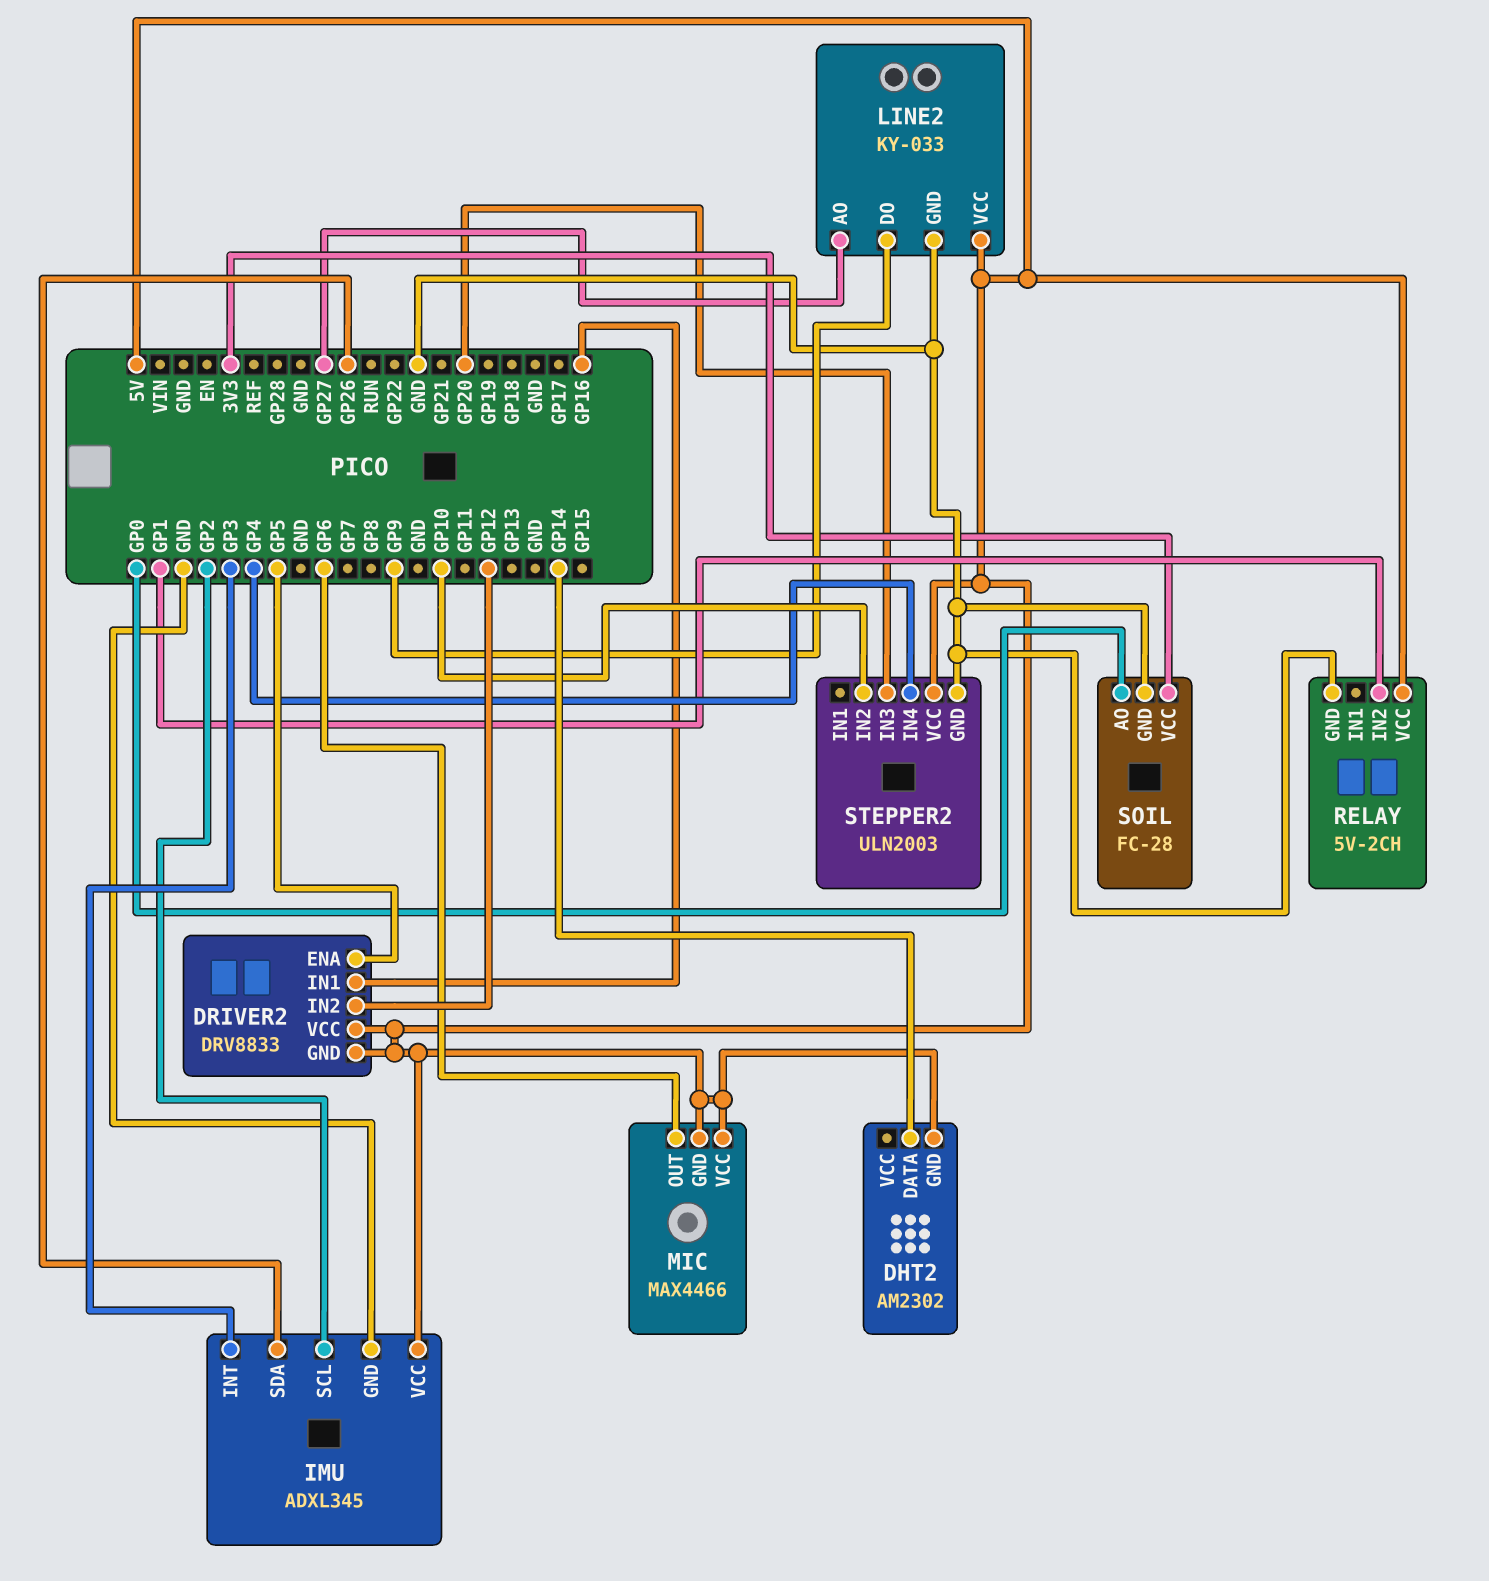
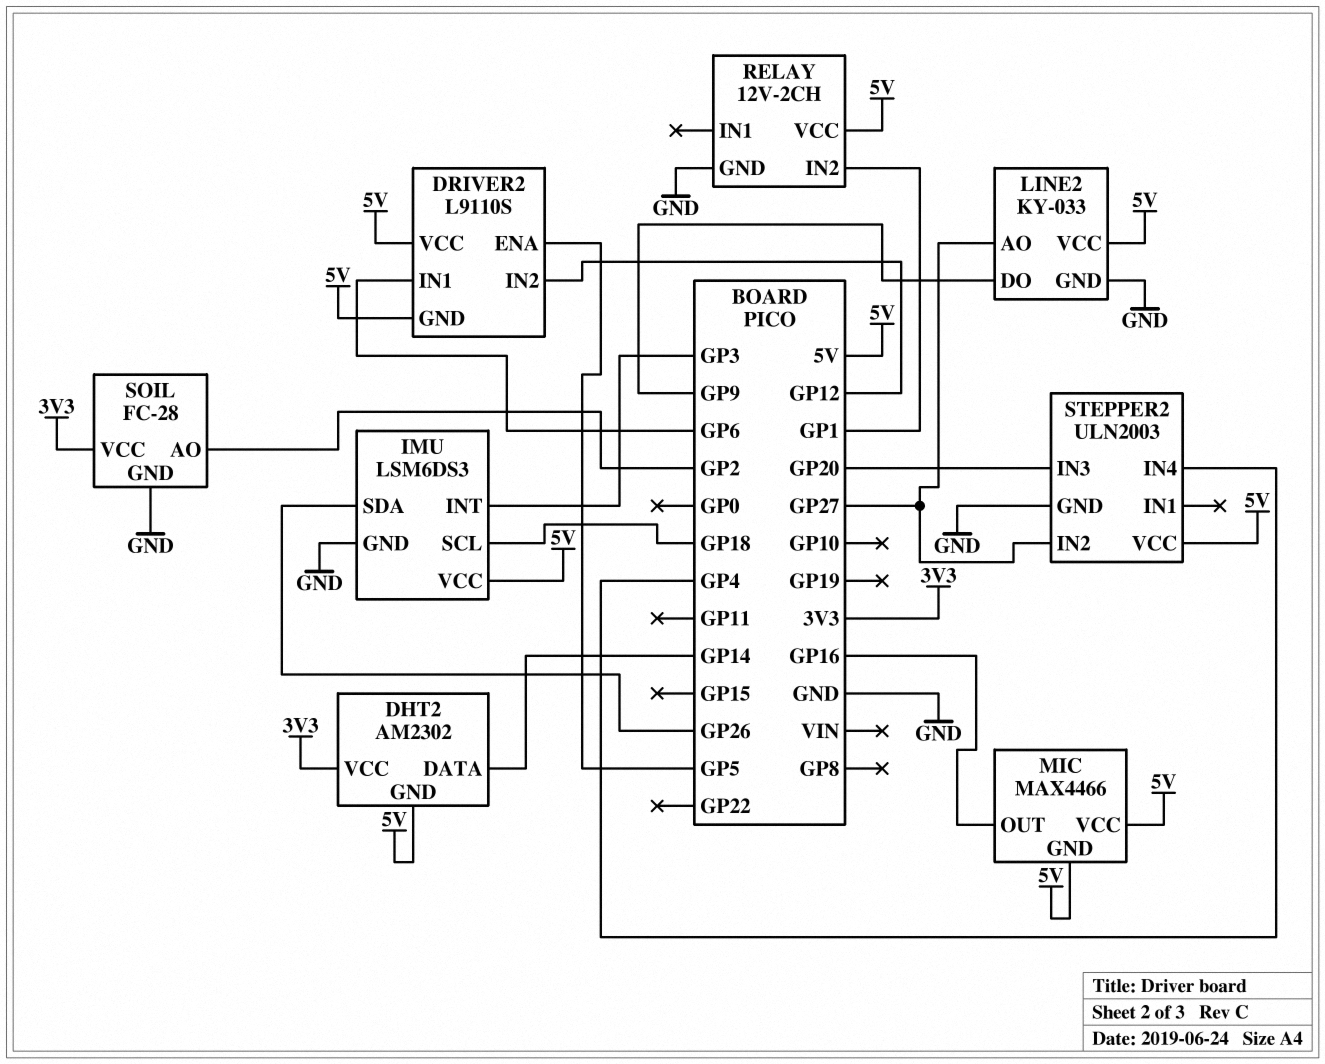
DHT2 pin VCC: none -> 3V3
DRIVER2: DRV8833 -> L9110S
DRIVER2 pin IN1: GP16 -> GP6
IMU: ADXL345 -> LSM6DS3
IMU pin SCL: GP2 -> GP18
MIC pin OUT: GP6 -> GP16
RELAY: 5V-2CH -> 12V-2CH
SOIL pin AO: GP0 -> GP2
STEPPER2 pin IN2: GP10 -> GP27

